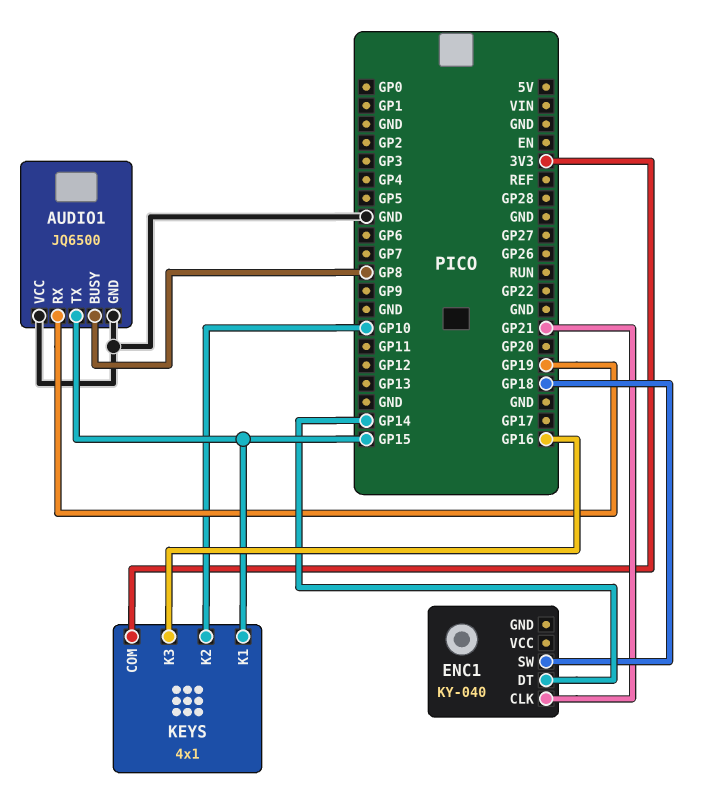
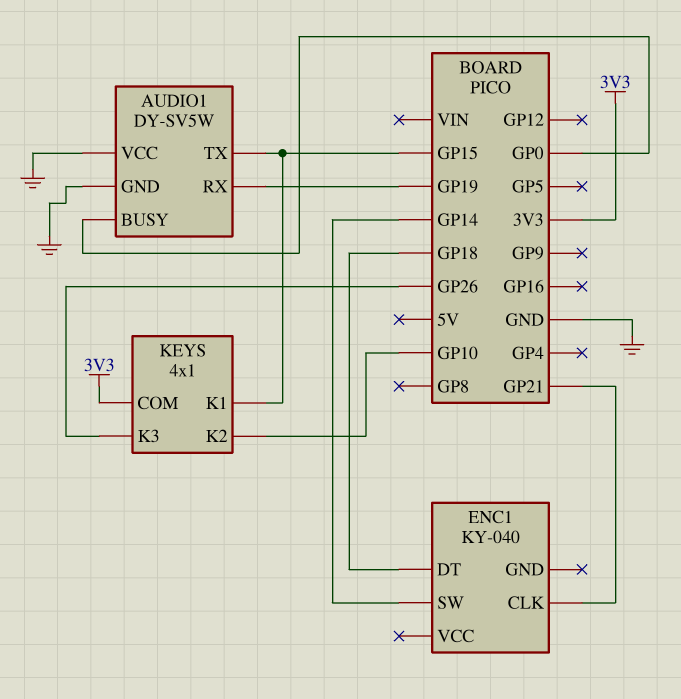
AUDIO1: JQ6500 -> DY-SV5W
AUDIO1 pin BUSY: GP8 -> GP0
ENC1 pin DT: GP14 -> GP18
ENC1 pin SW: GP18 -> GP14
KEYS pin K3: GP16 -> GP26

